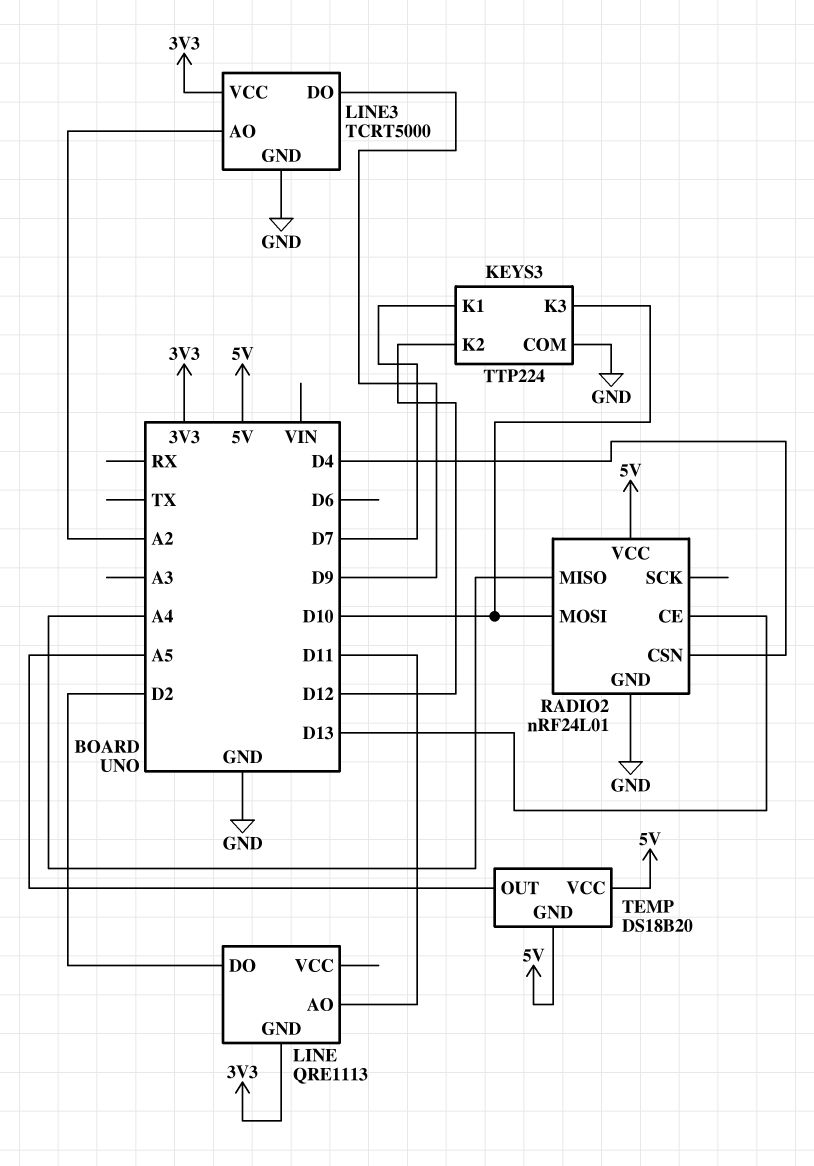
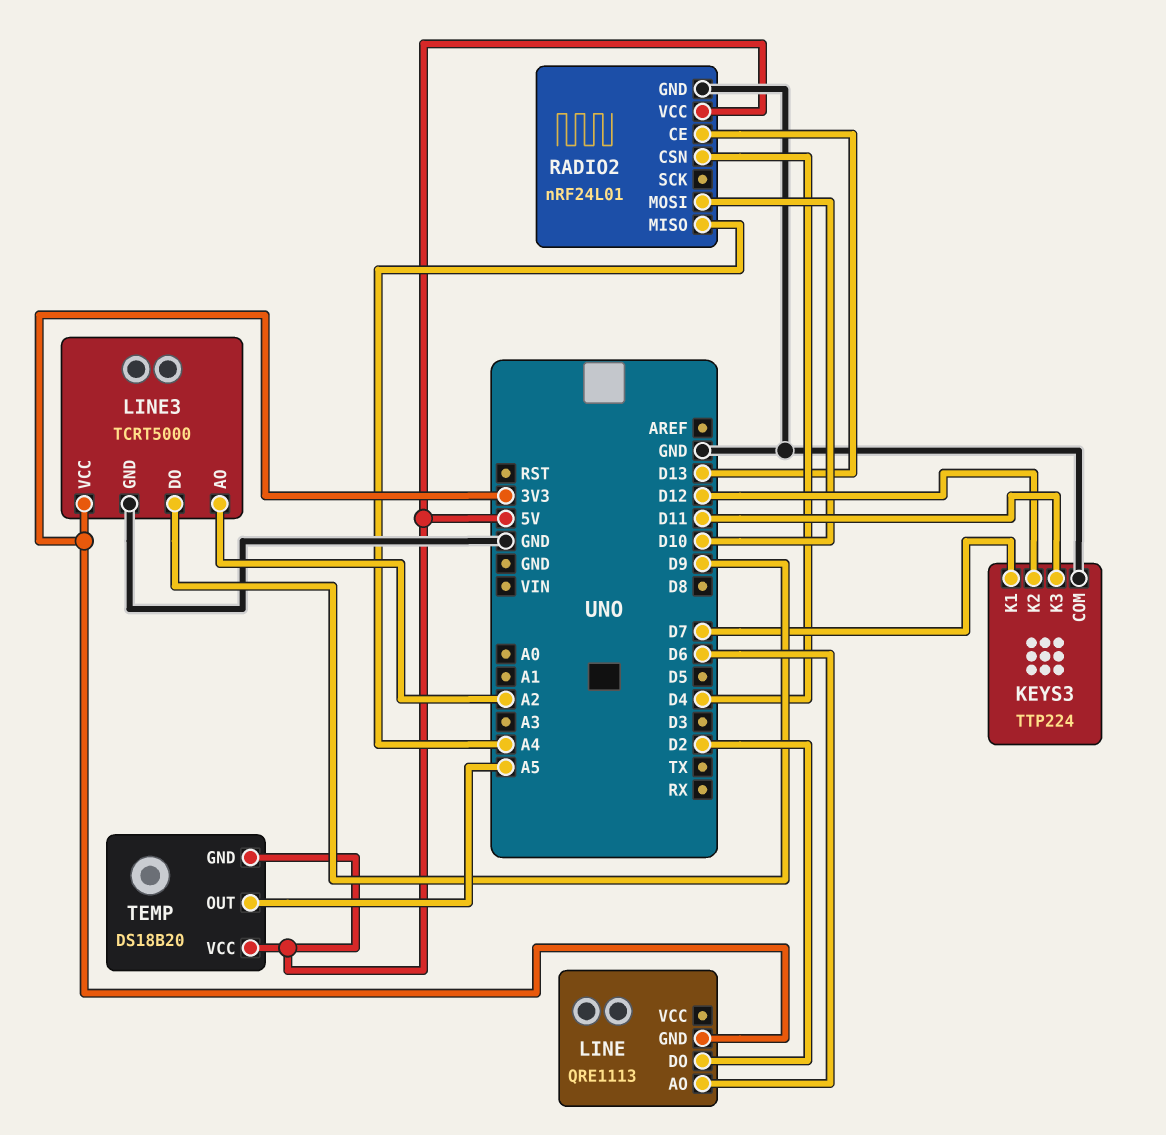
KEYS3 pin K3: D10 -> D11
LINE pin AO: D11 -> D6

